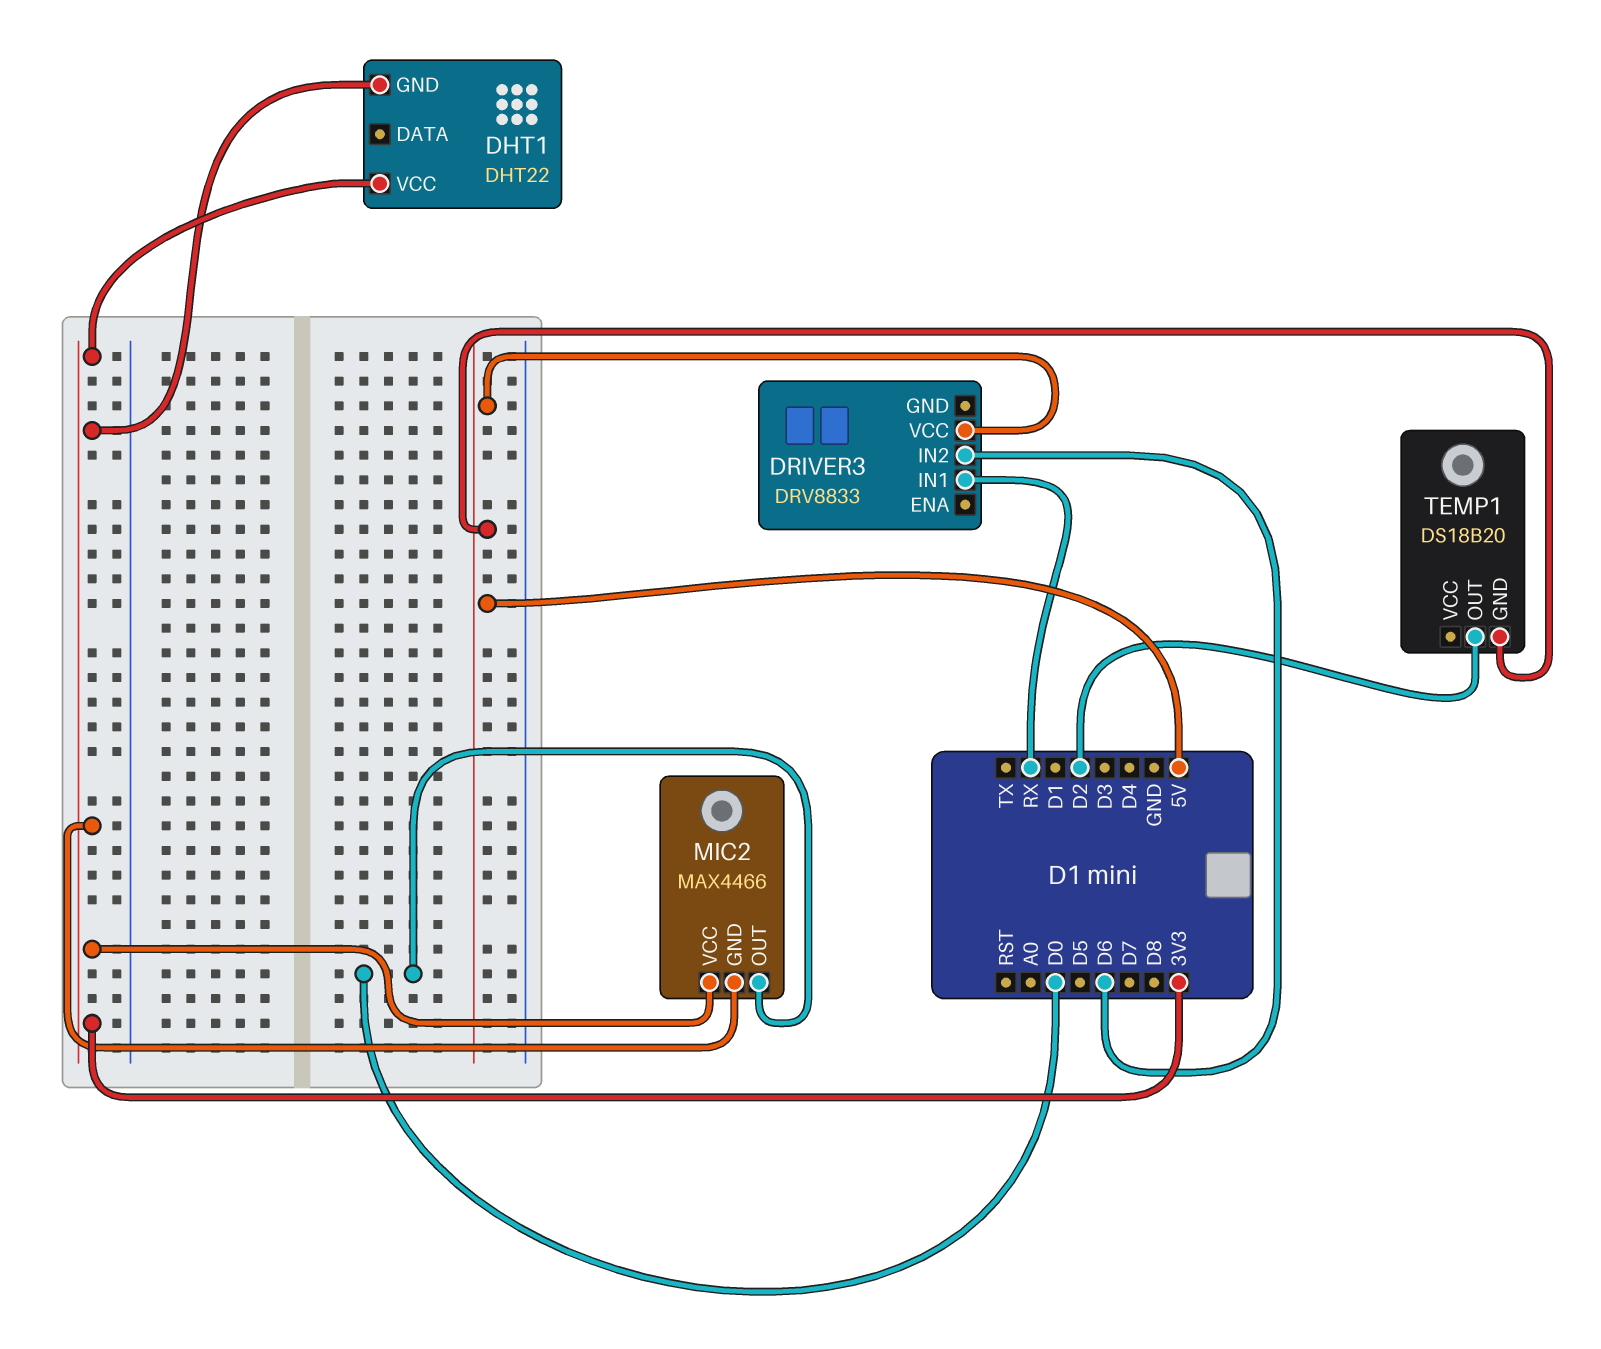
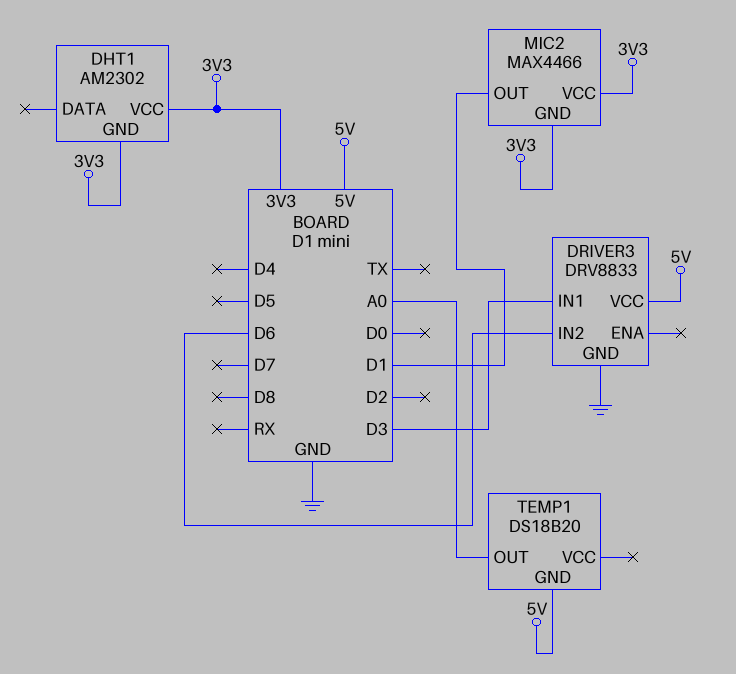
DHT1: DHT22 -> AM2302
DRIVER3 pin GND: none -> GND
DRIVER3 pin IN1: RX -> D3
MIC2 pin OUT: D0 -> D1
TEMP1 pin OUT: D2 -> A0

